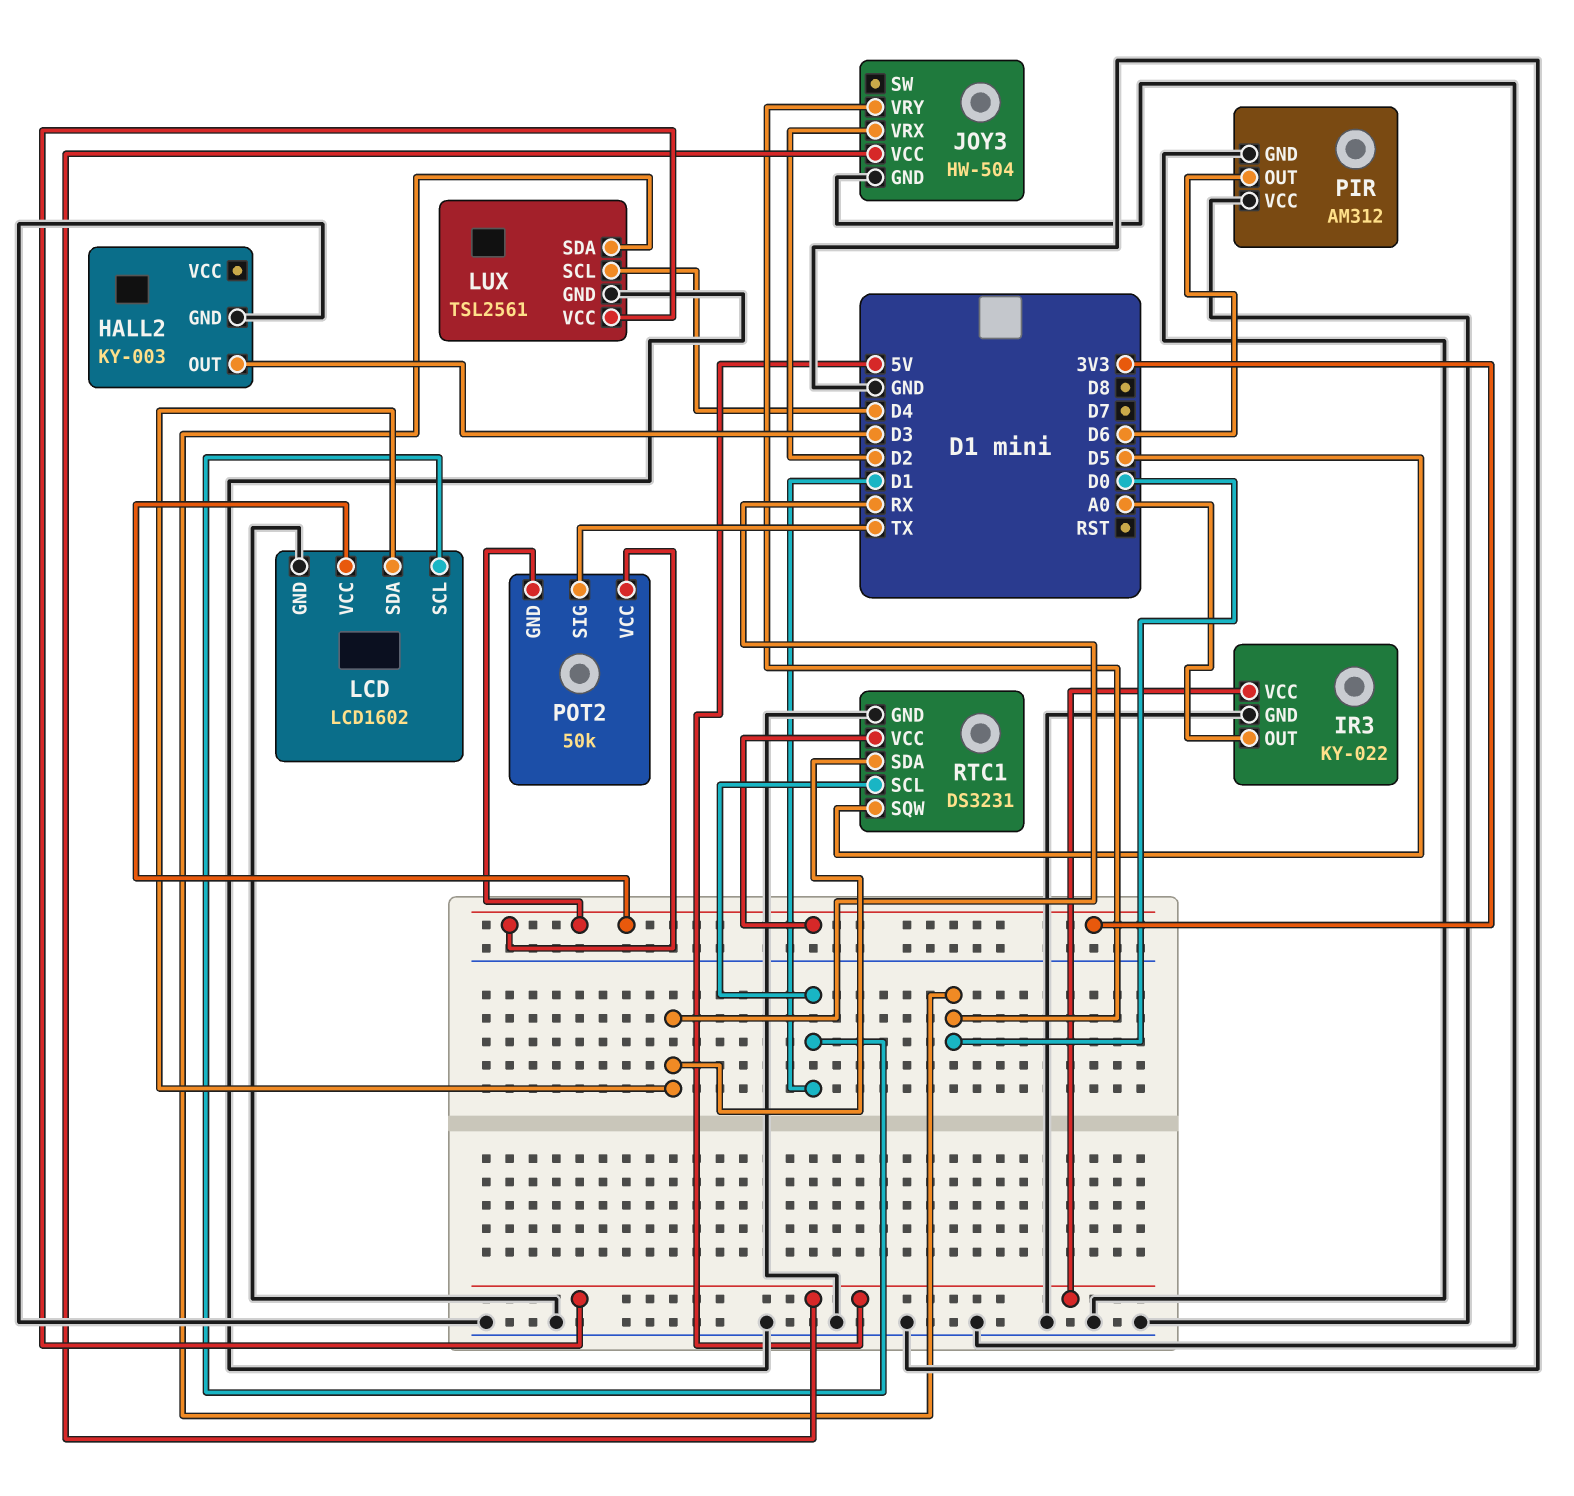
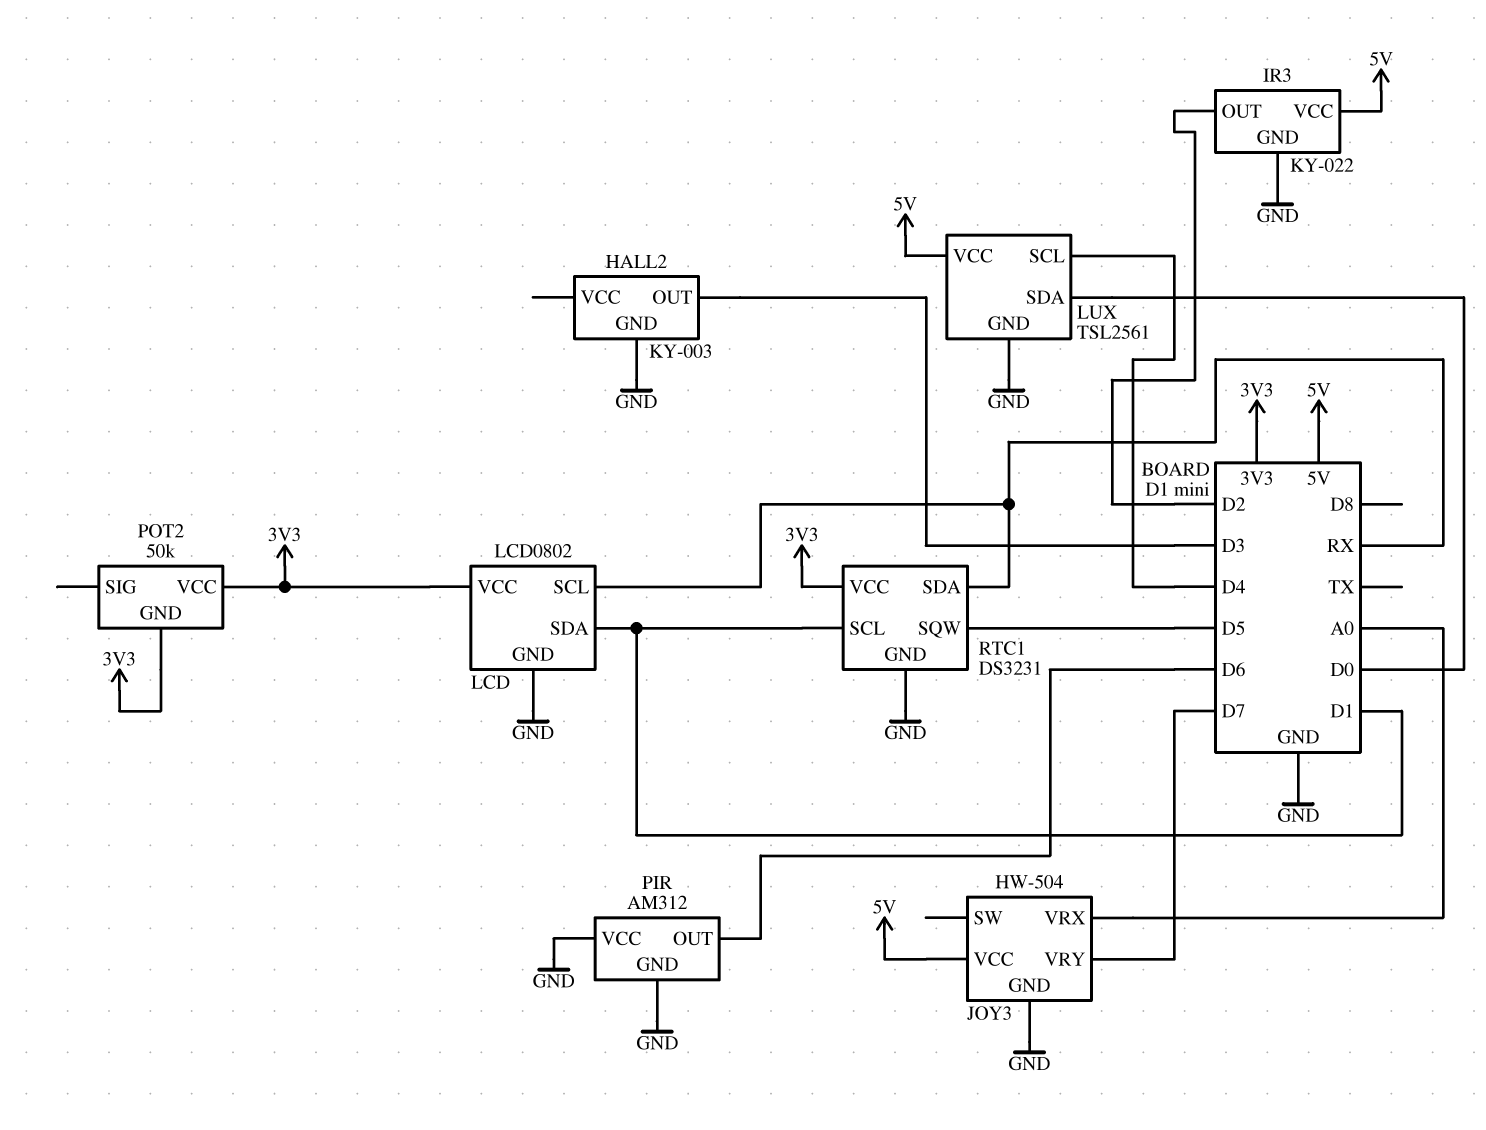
IR3 pin OUT: A0 -> D2
JOY3 pin VRX: D2 -> A0
JOY3 pin VRY: D0 -> D7
LCD: LCD1602 -> LCD0802
LCD pin SCL: D1 -> RX
LCD pin SDA: RX -> D1
POT2 pin SIG: TX -> none

